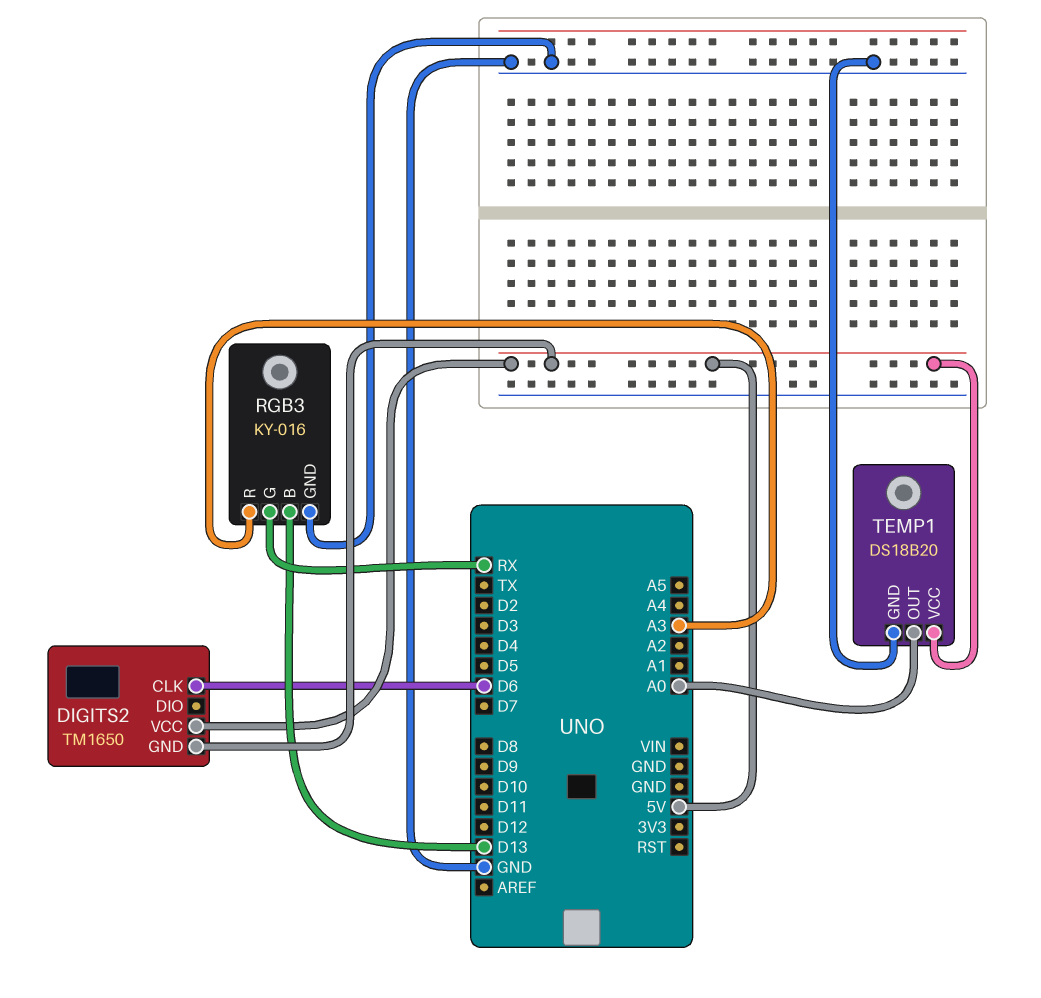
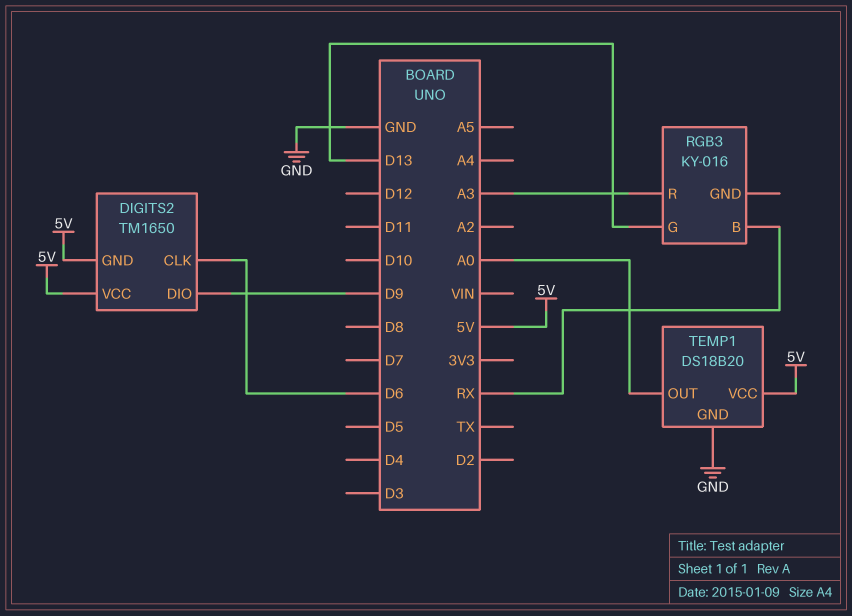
DIGITS2 pin DIO: none -> D9
RGB3 pin B: D13 -> RX
RGB3 pin G: RX -> D13
RGB3 pin GND: GND -> none

